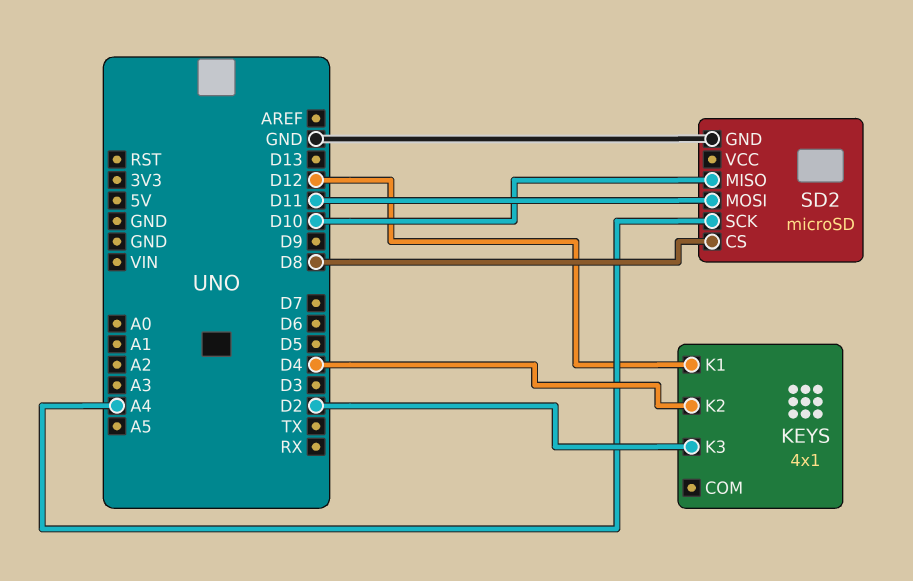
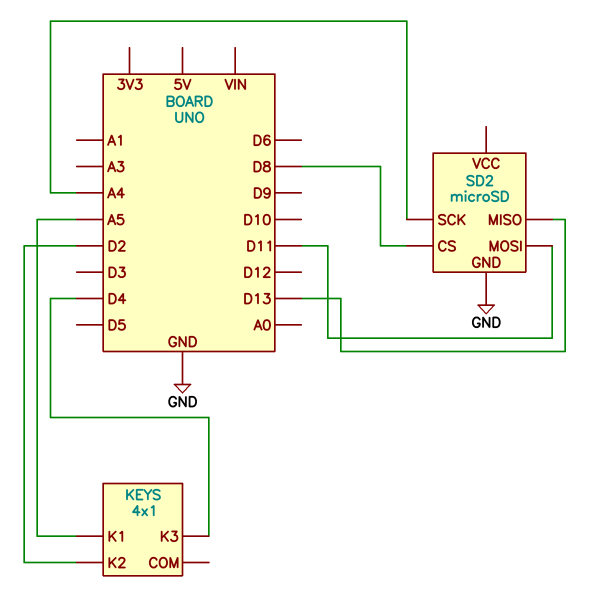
KEYS pin K1: D12 -> A5
KEYS pin K2: D4 -> D2
KEYS pin K3: D2 -> D4
SD2 pin MISO: D10 -> D13

